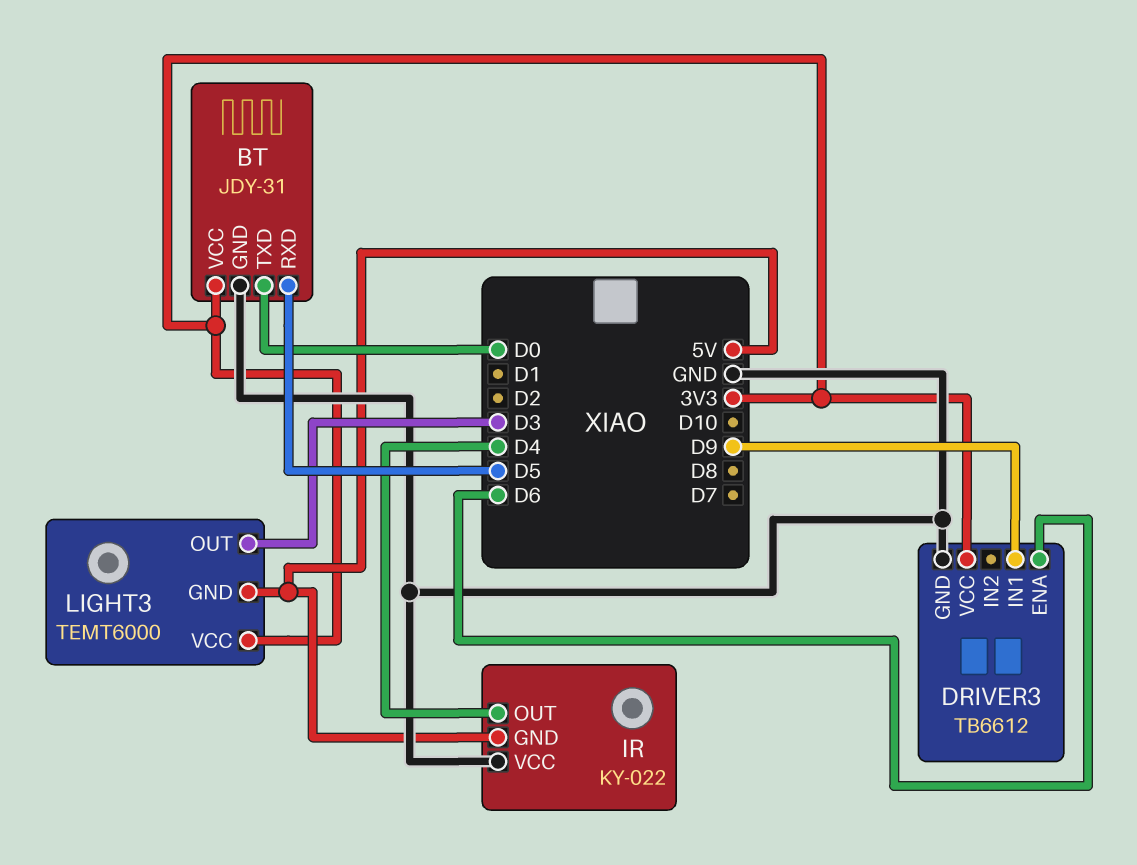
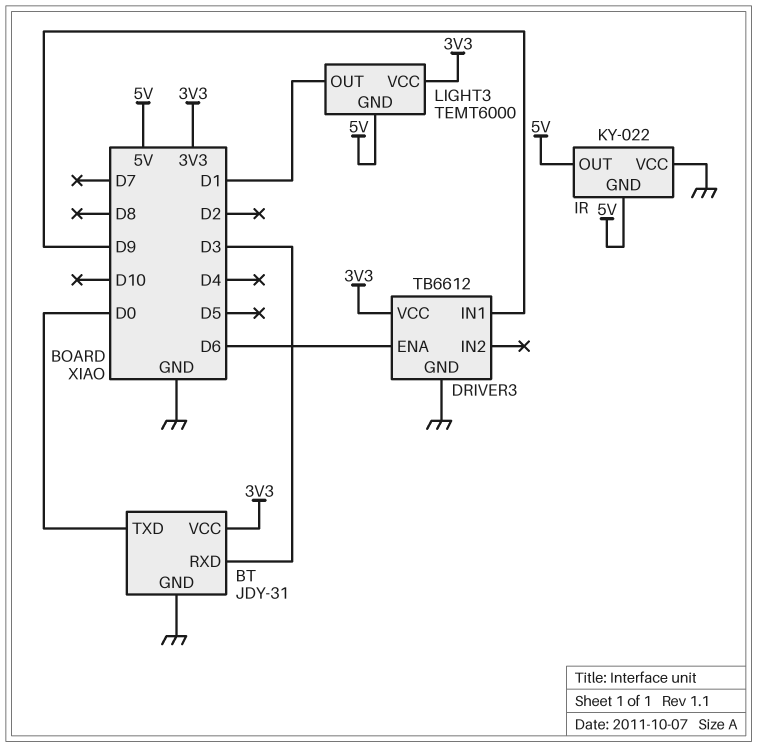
BT pin RXD: D5 -> D3
IR pin OUT: D4 -> 5V
LIGHT3 pin OUT: D3 -> D1

